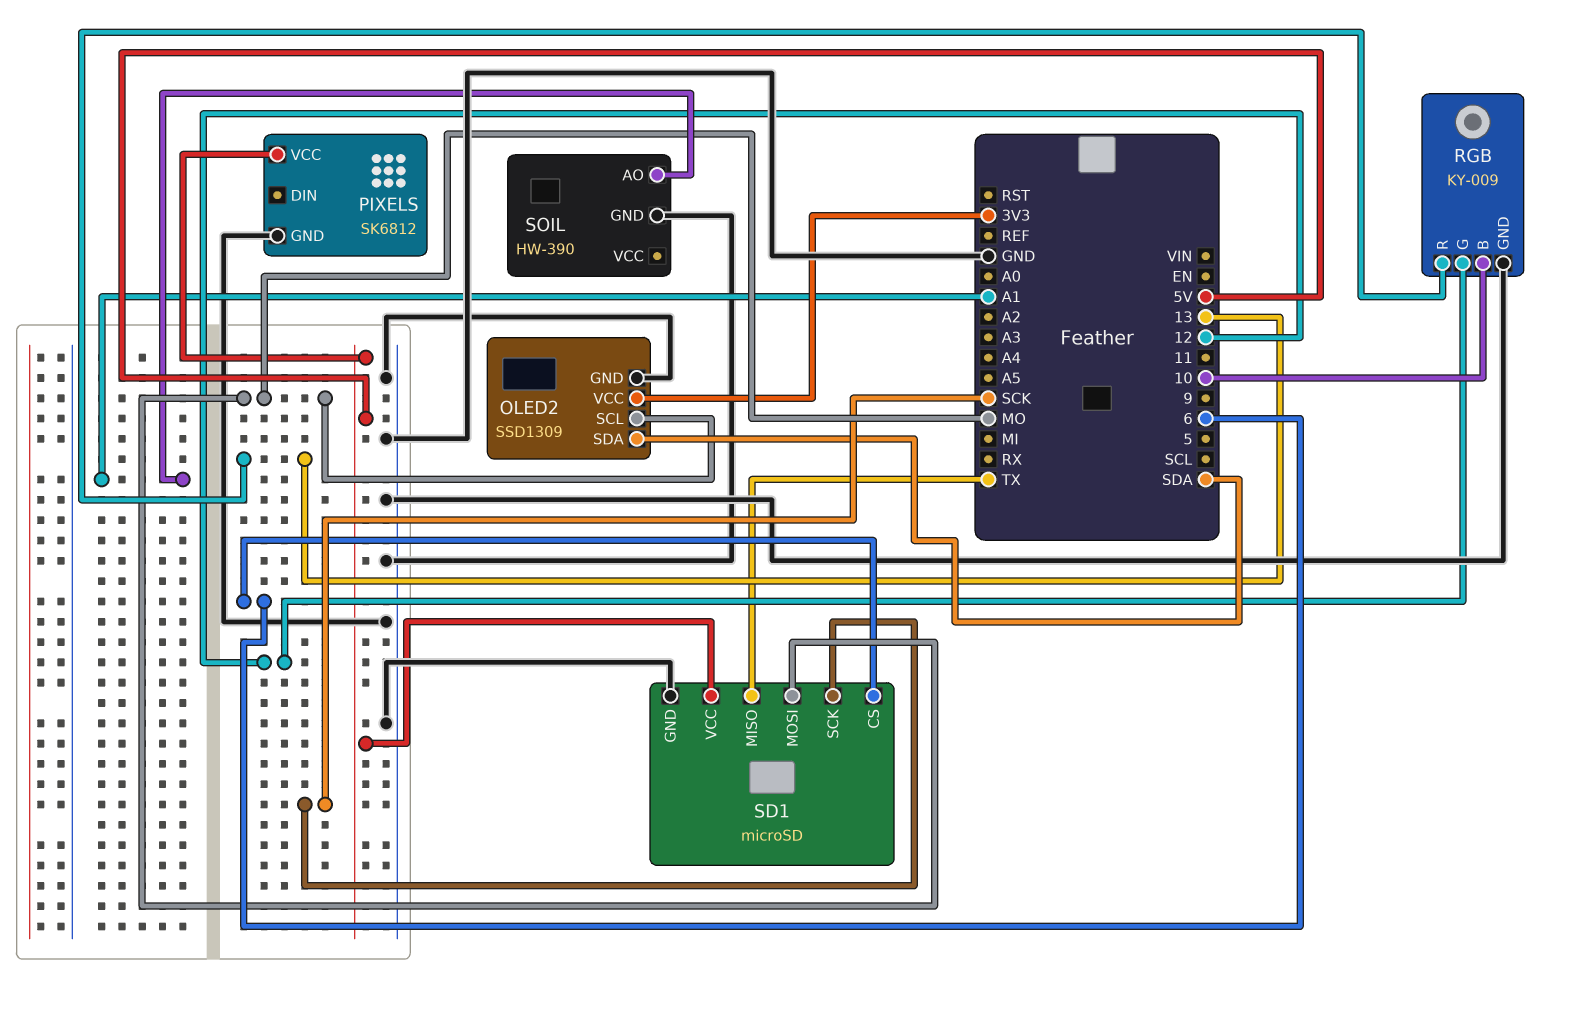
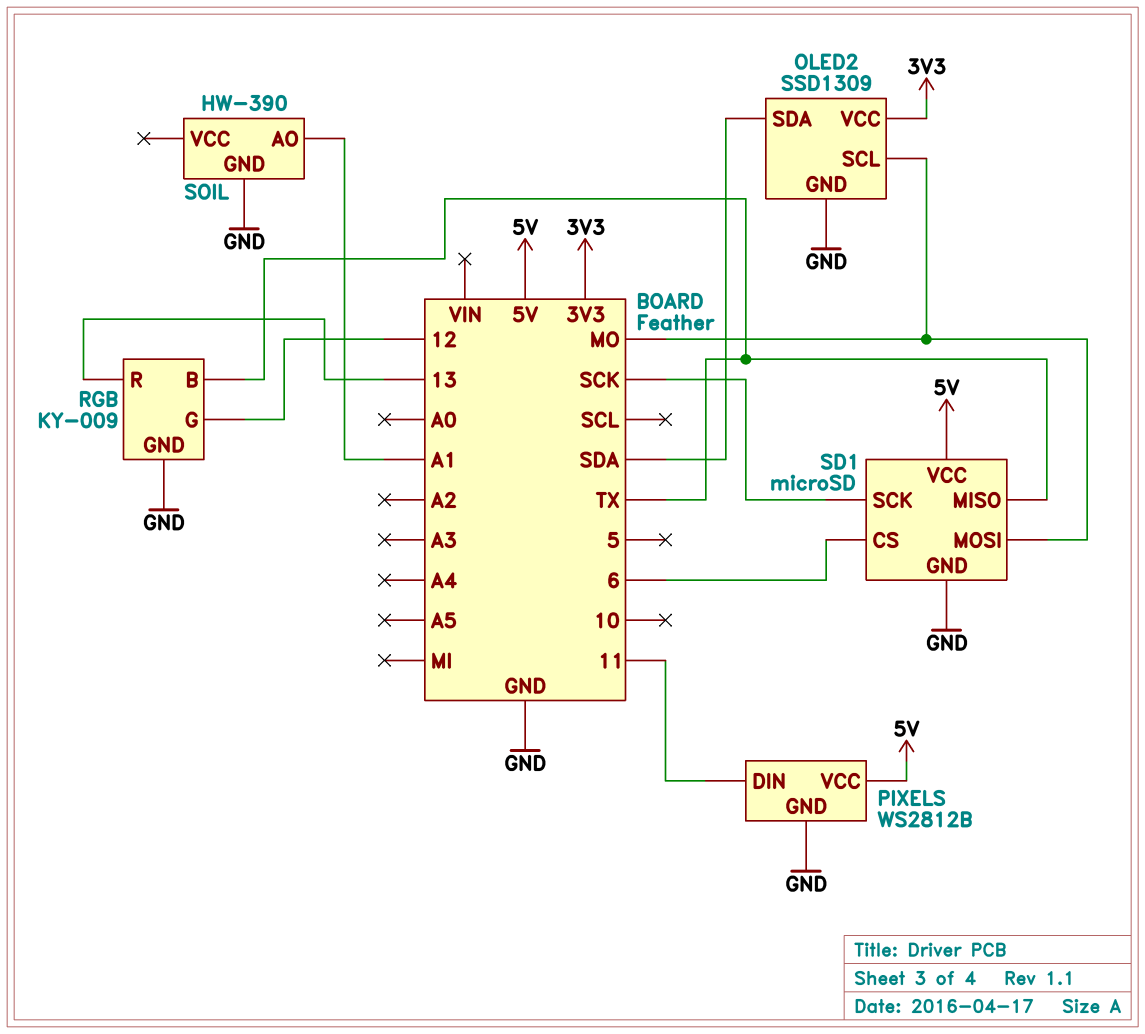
PIXELS: SK6812 -> WS2812B
PIXELS pin DIN: none -> 11
RGB pin B: 10 -> TX

